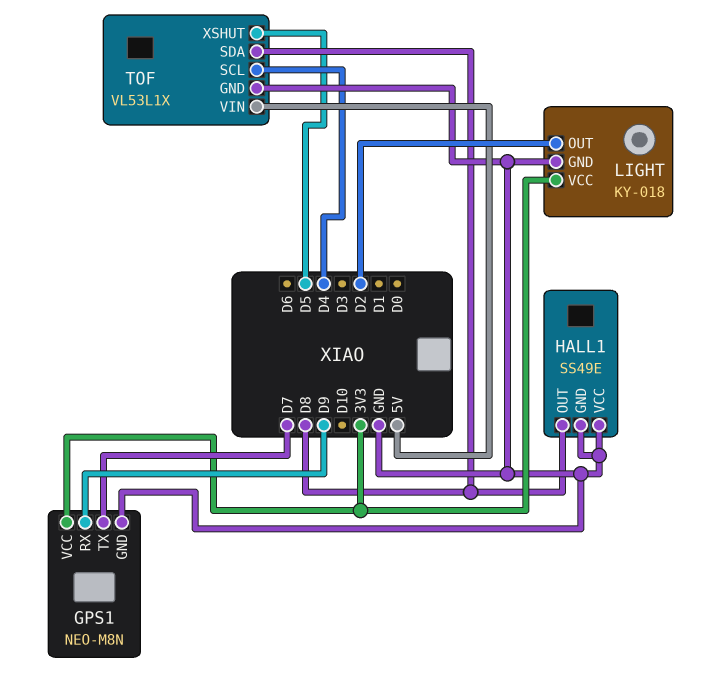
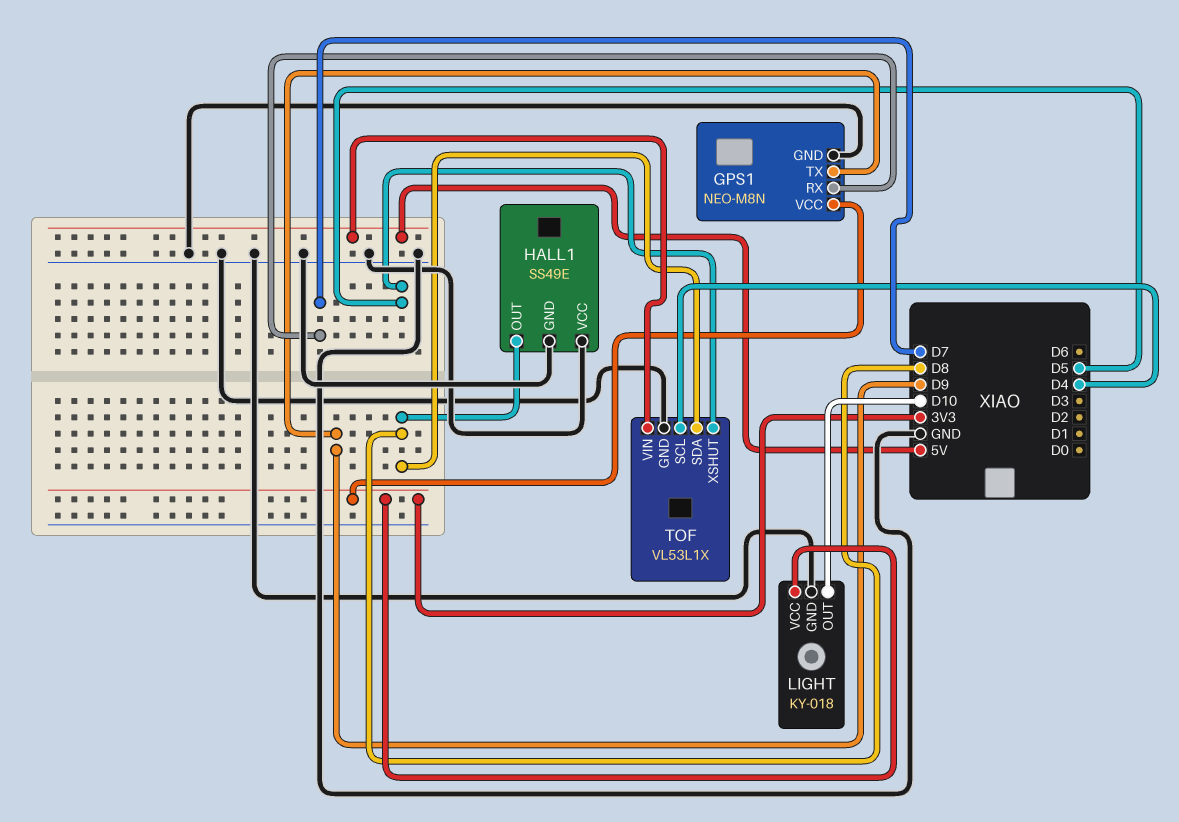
GPS1 pin RX: D9 -> D7
GPS1 pin TX: D7 -> D9
LIGHT pin OUT: D2 -> D10

